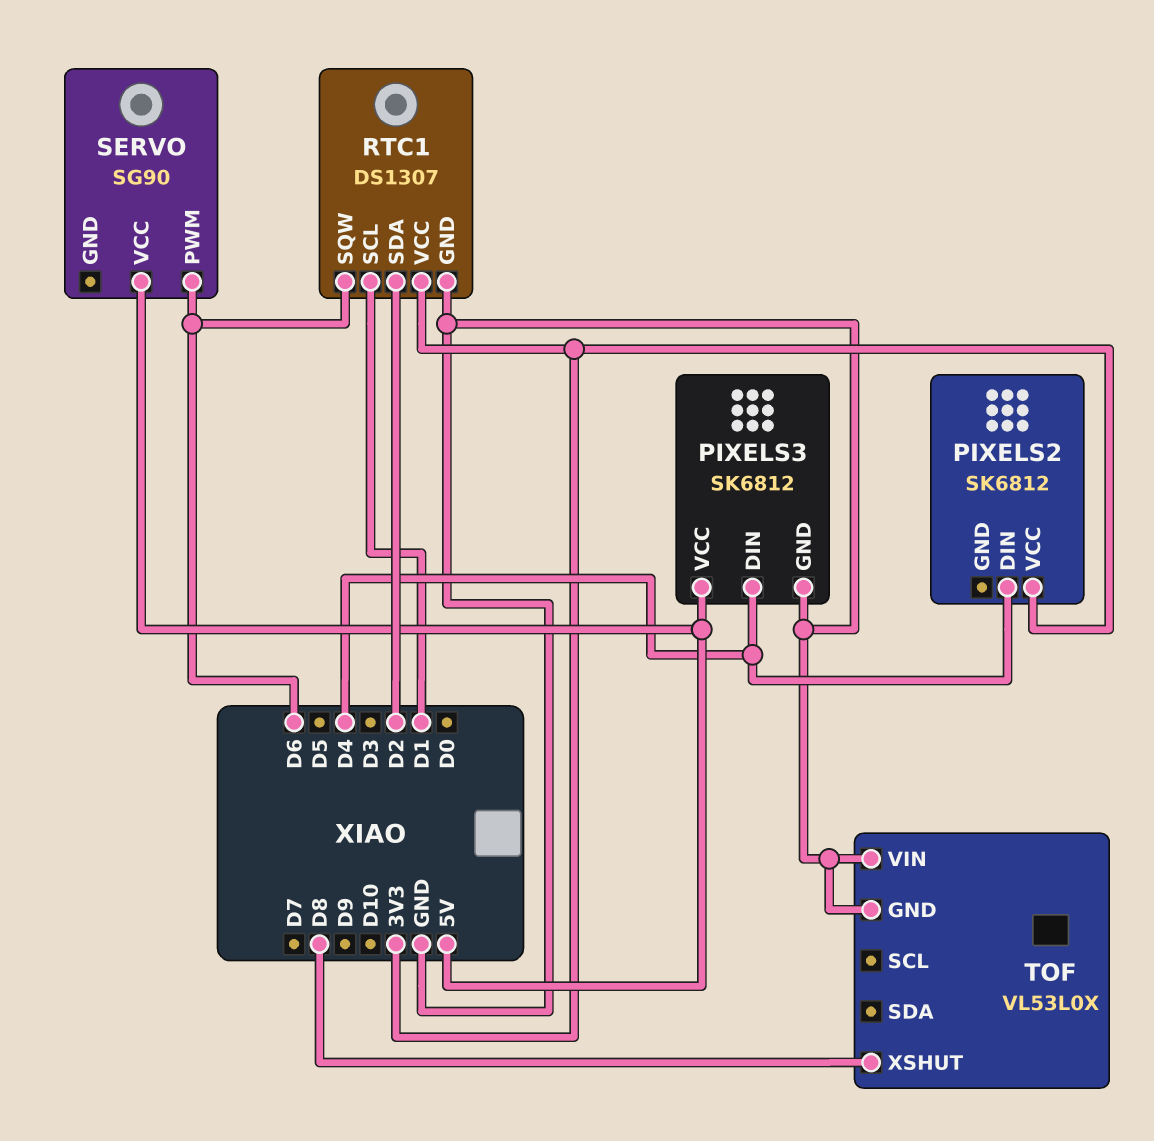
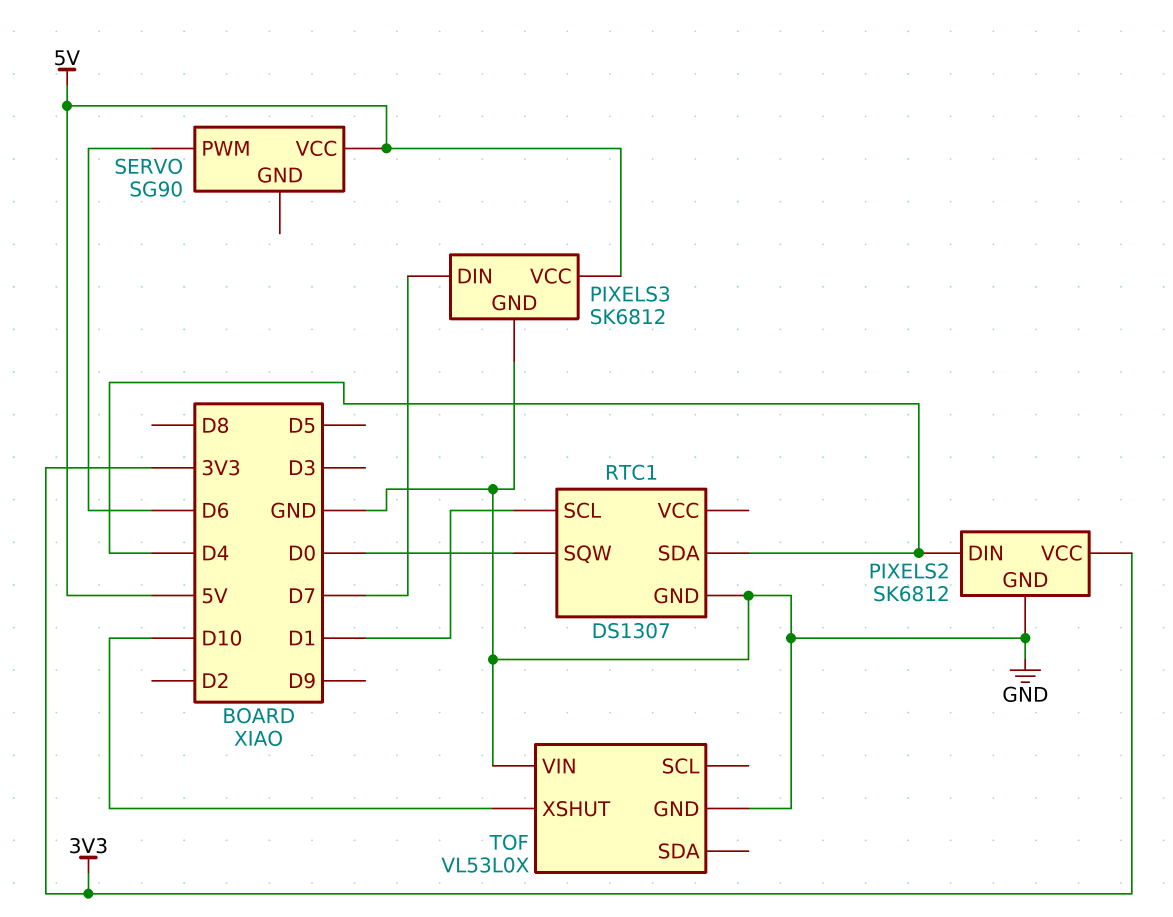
PIXELS2 pin GND: none -> GND
PIXELS3 pin DIN: D4 -> D7
RTC1 pin SDA: D2 -> D4
RTC1 pin SQW: D6 -> D0
RTC1 pin VCC: 3V3 -> none
TOF pin XSHUT: D8 -> D10

